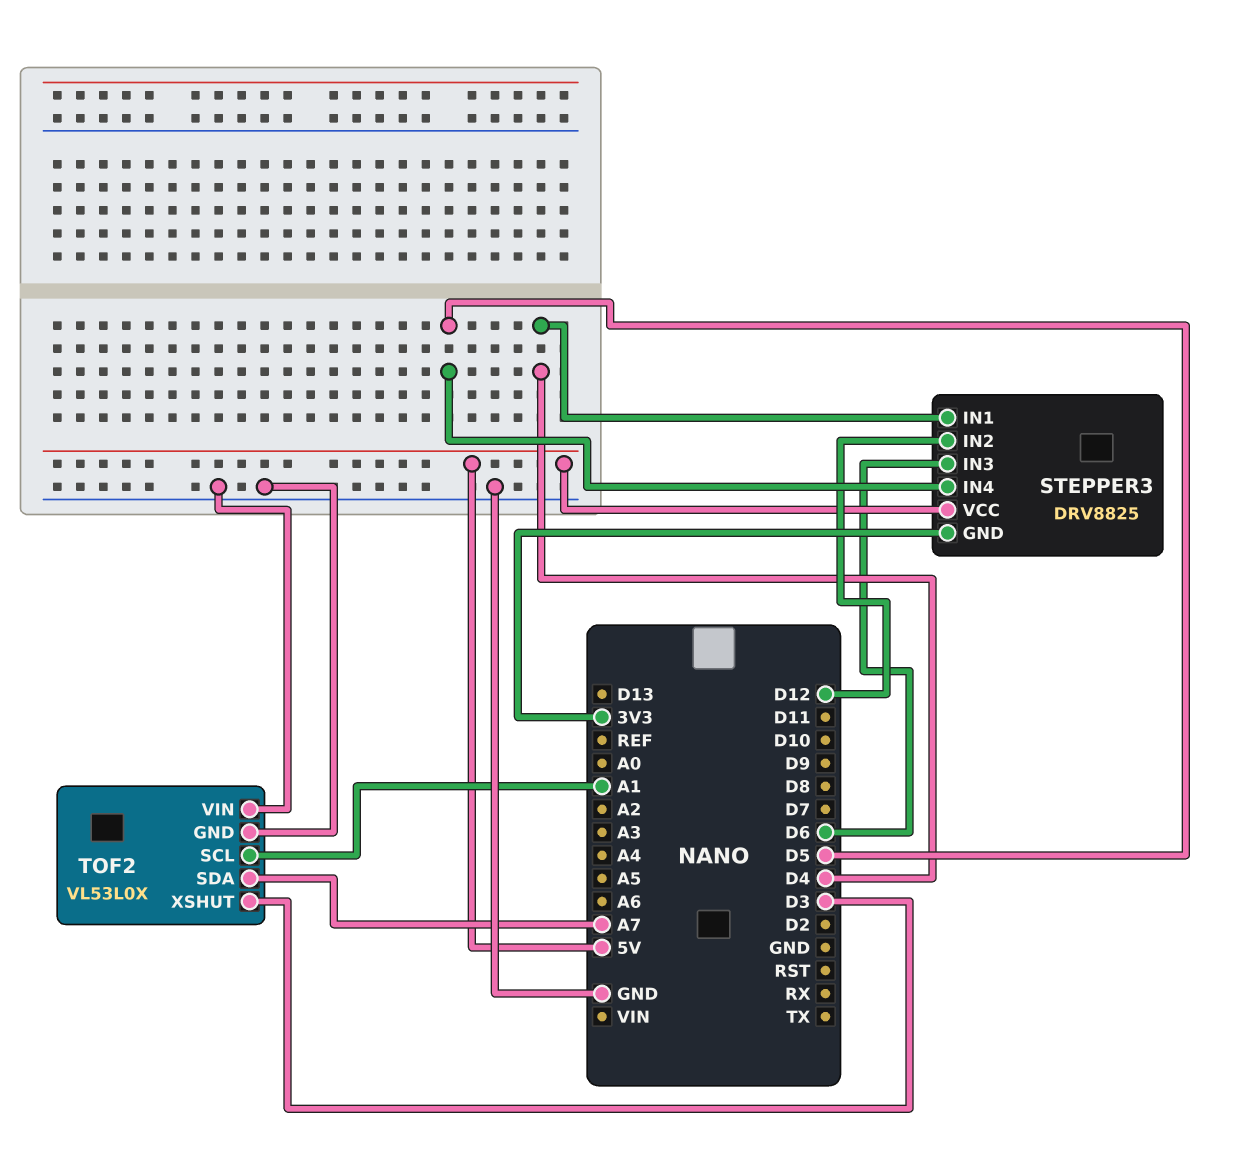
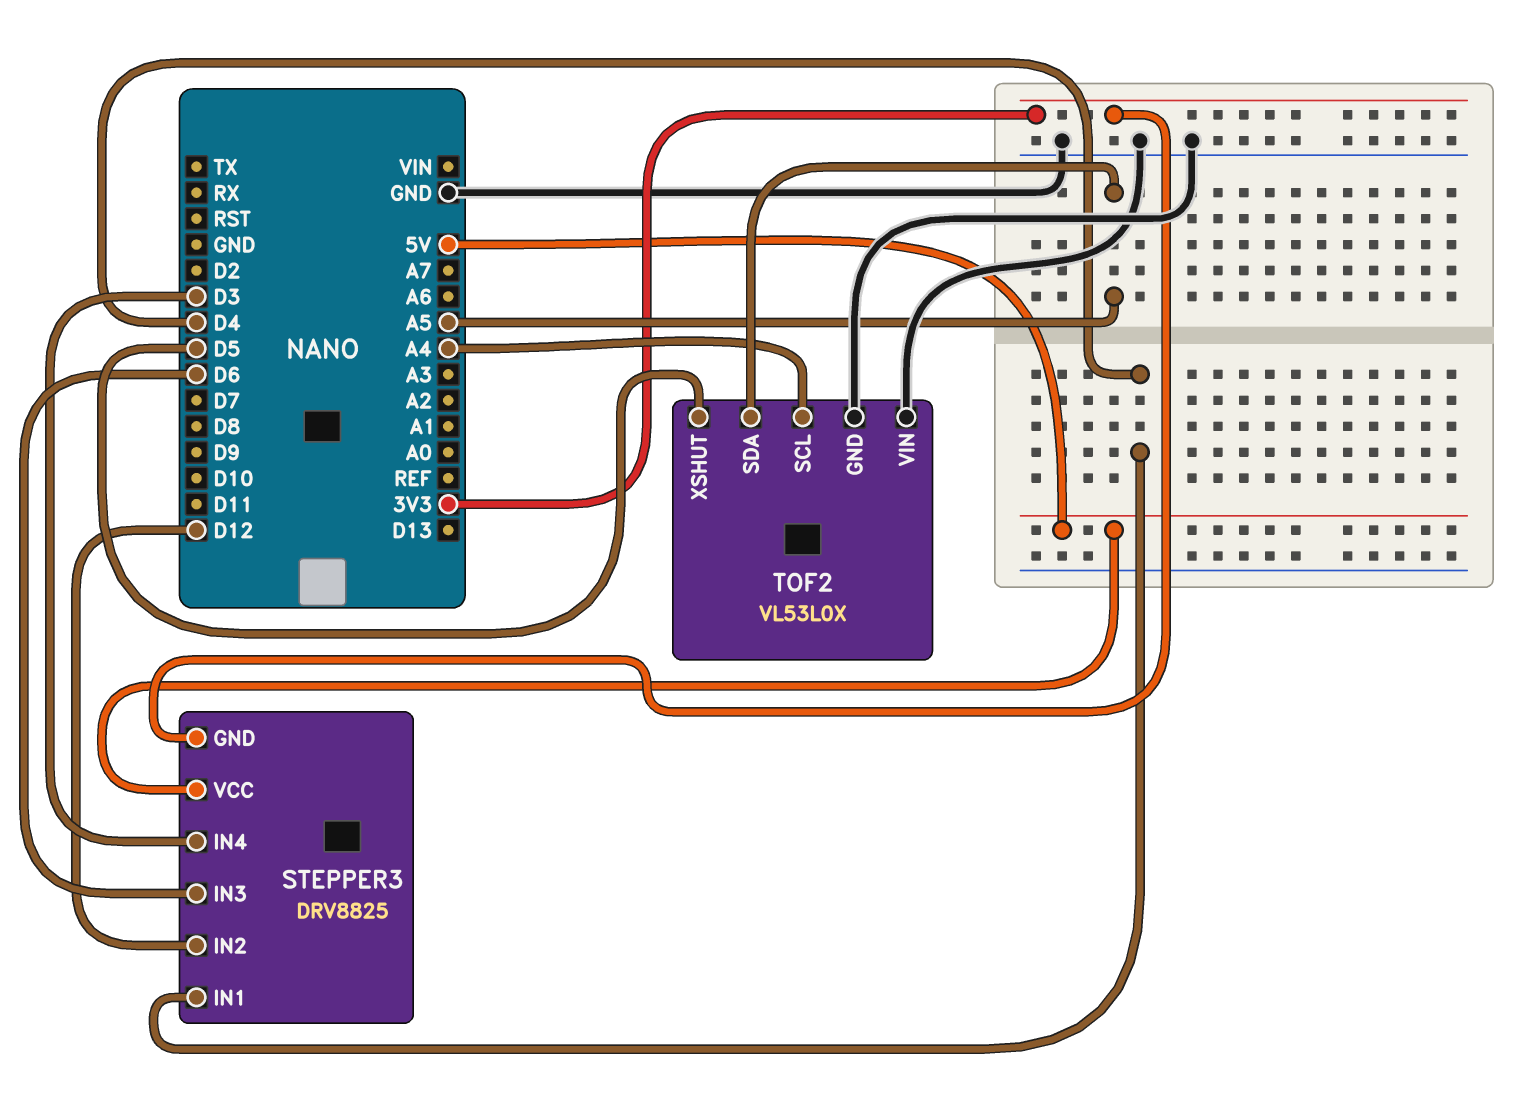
STEPPER3 pin IN4: D5 -> D3
TOF2 pin SCL: A1 -> A4
TOF2 pin SDA: A7 -> A5
TOF2 pin XSHUT: D3 -> D5

